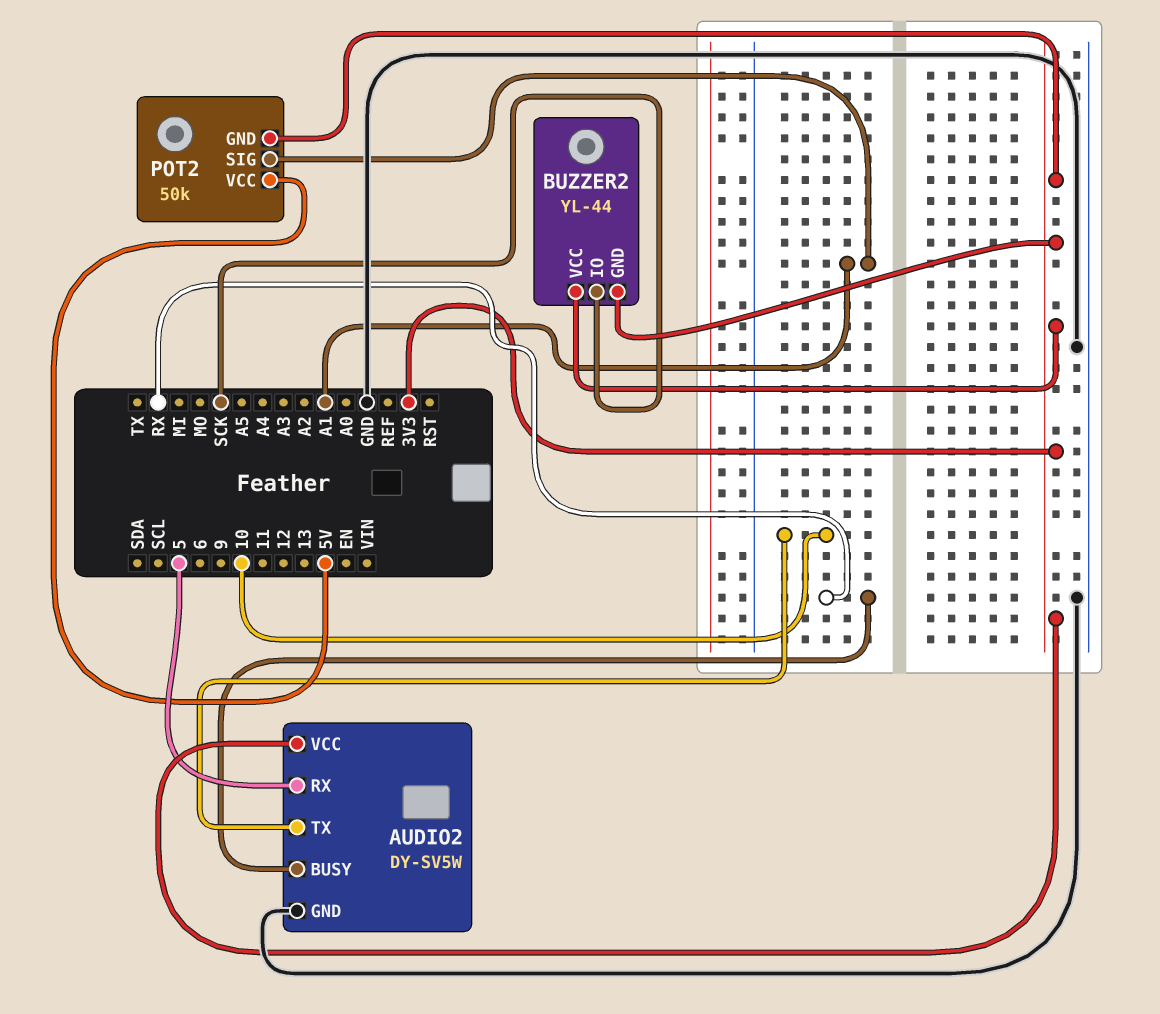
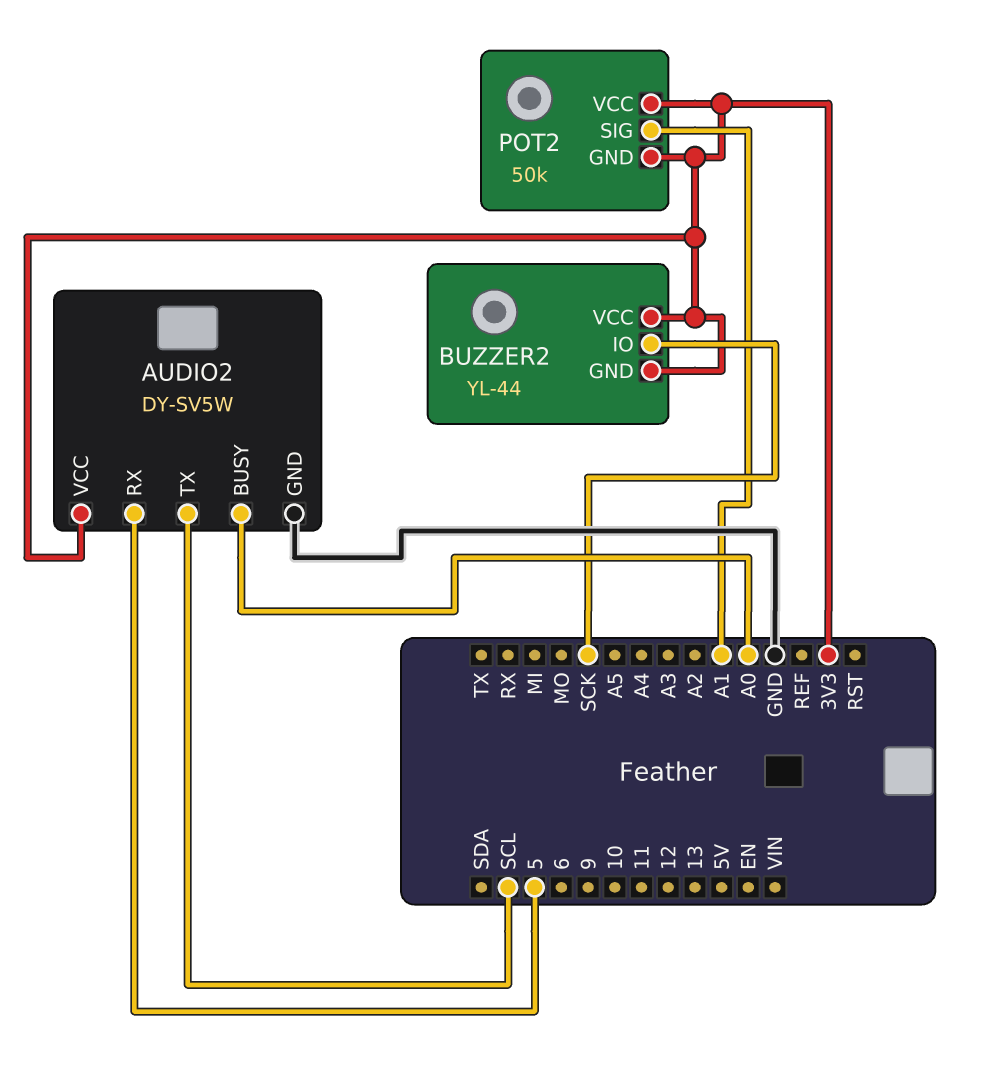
AUDIO2 pin BUSY: RX -> A0
AUDIO2 pin TX: 10 -> SCL
POT2 pin VCC: 5V -> 3V3

